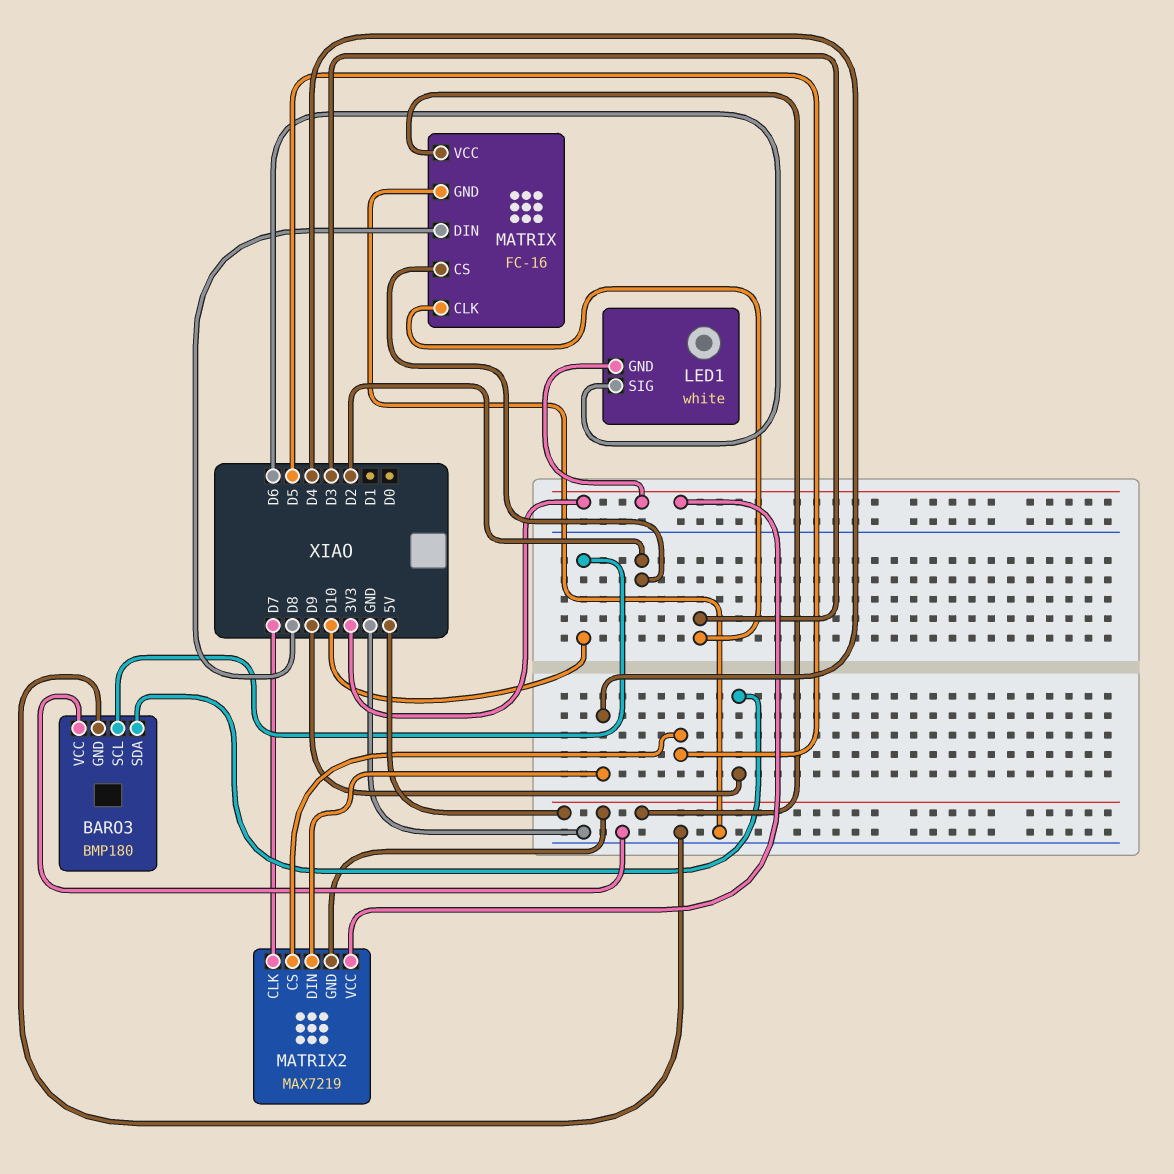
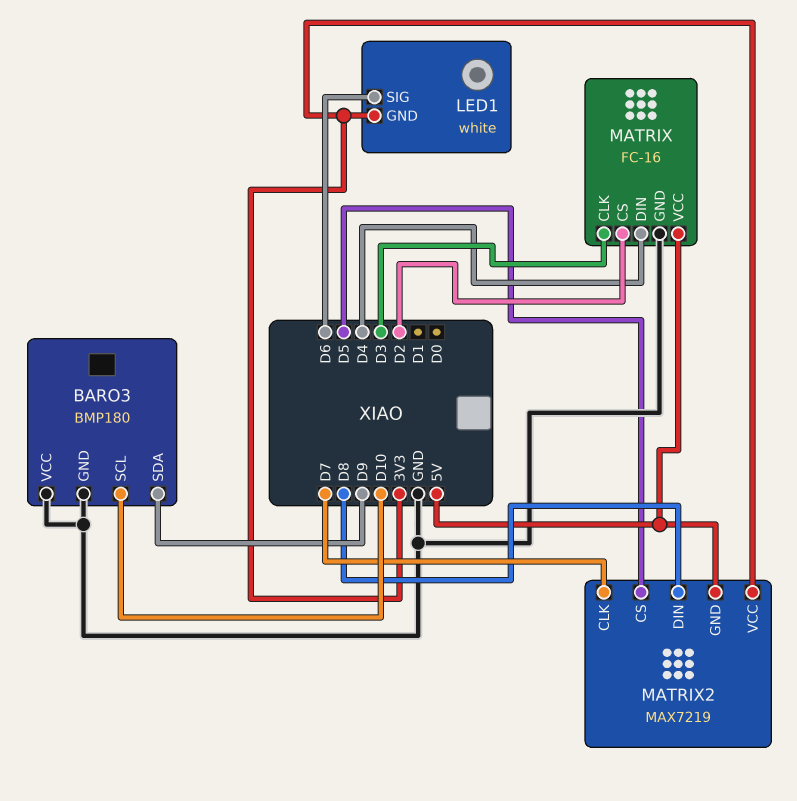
MATRIX pin DIN: D8 -> D4
MATRIX2 pin DIN: D4 -> D8

